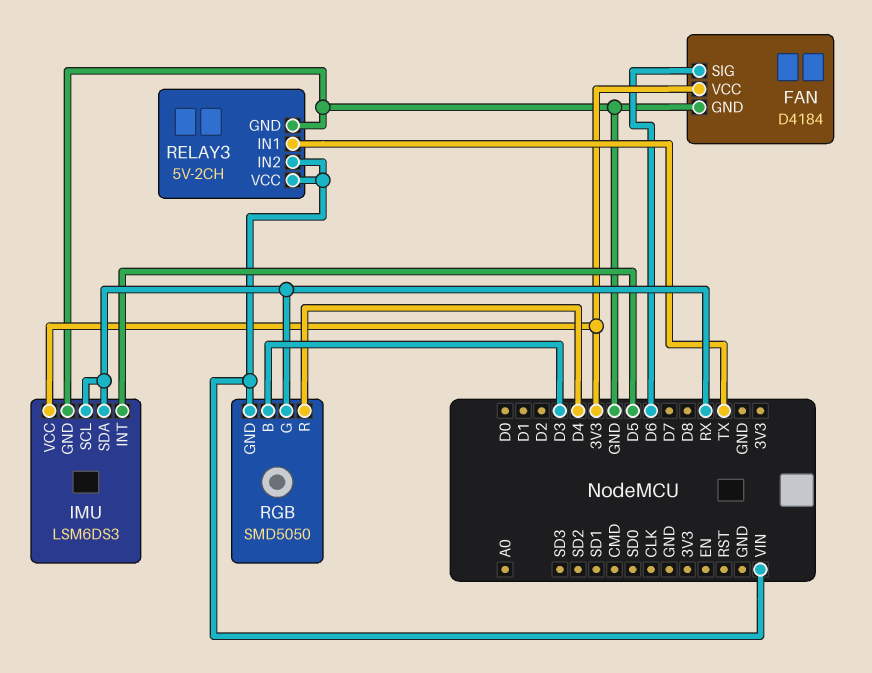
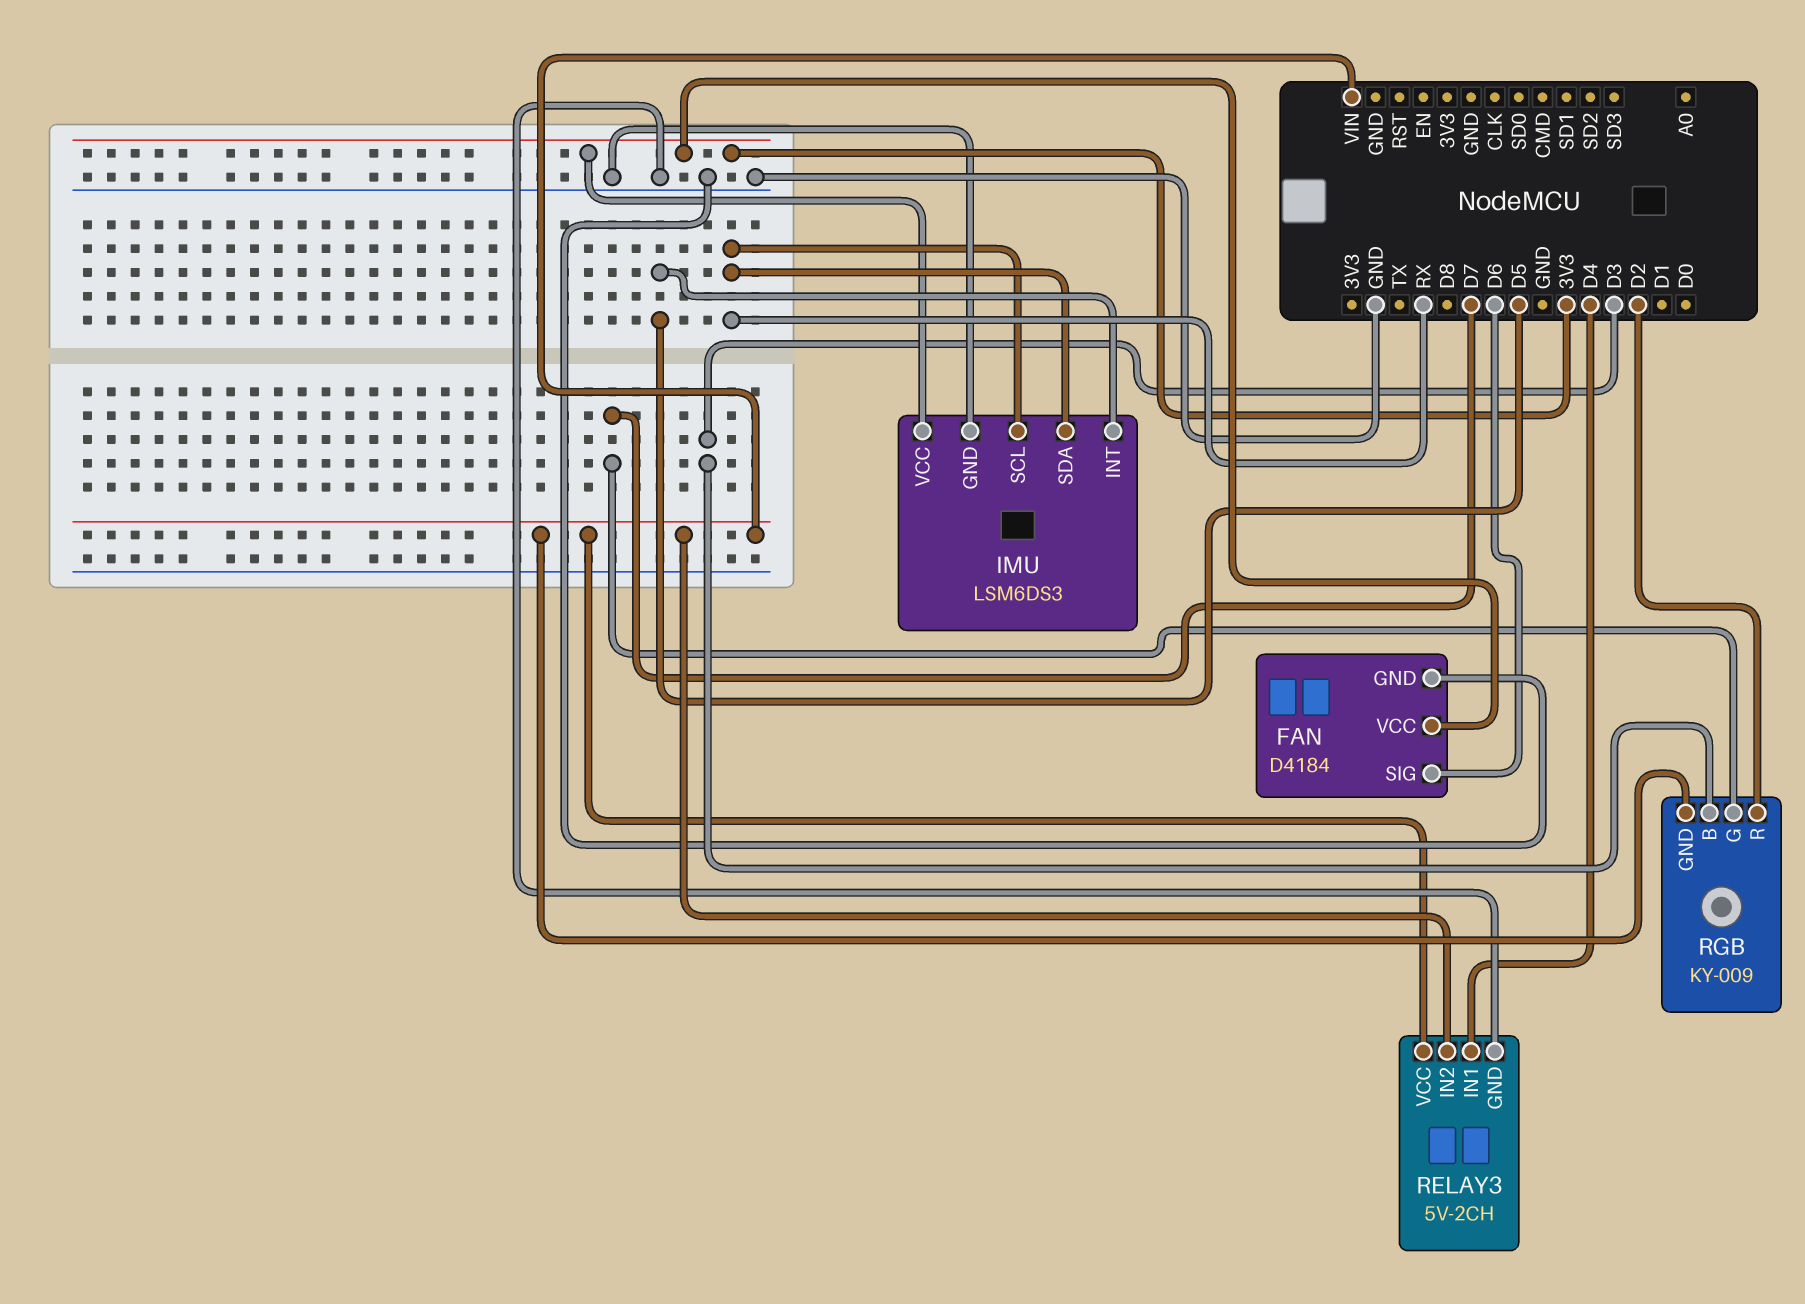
RELAY3 pin IN1: TX -> D4
RGB: SMD5050 -> KY-009
RGB pin G: RX -> D7
RGB pin R: D4 -> D2

